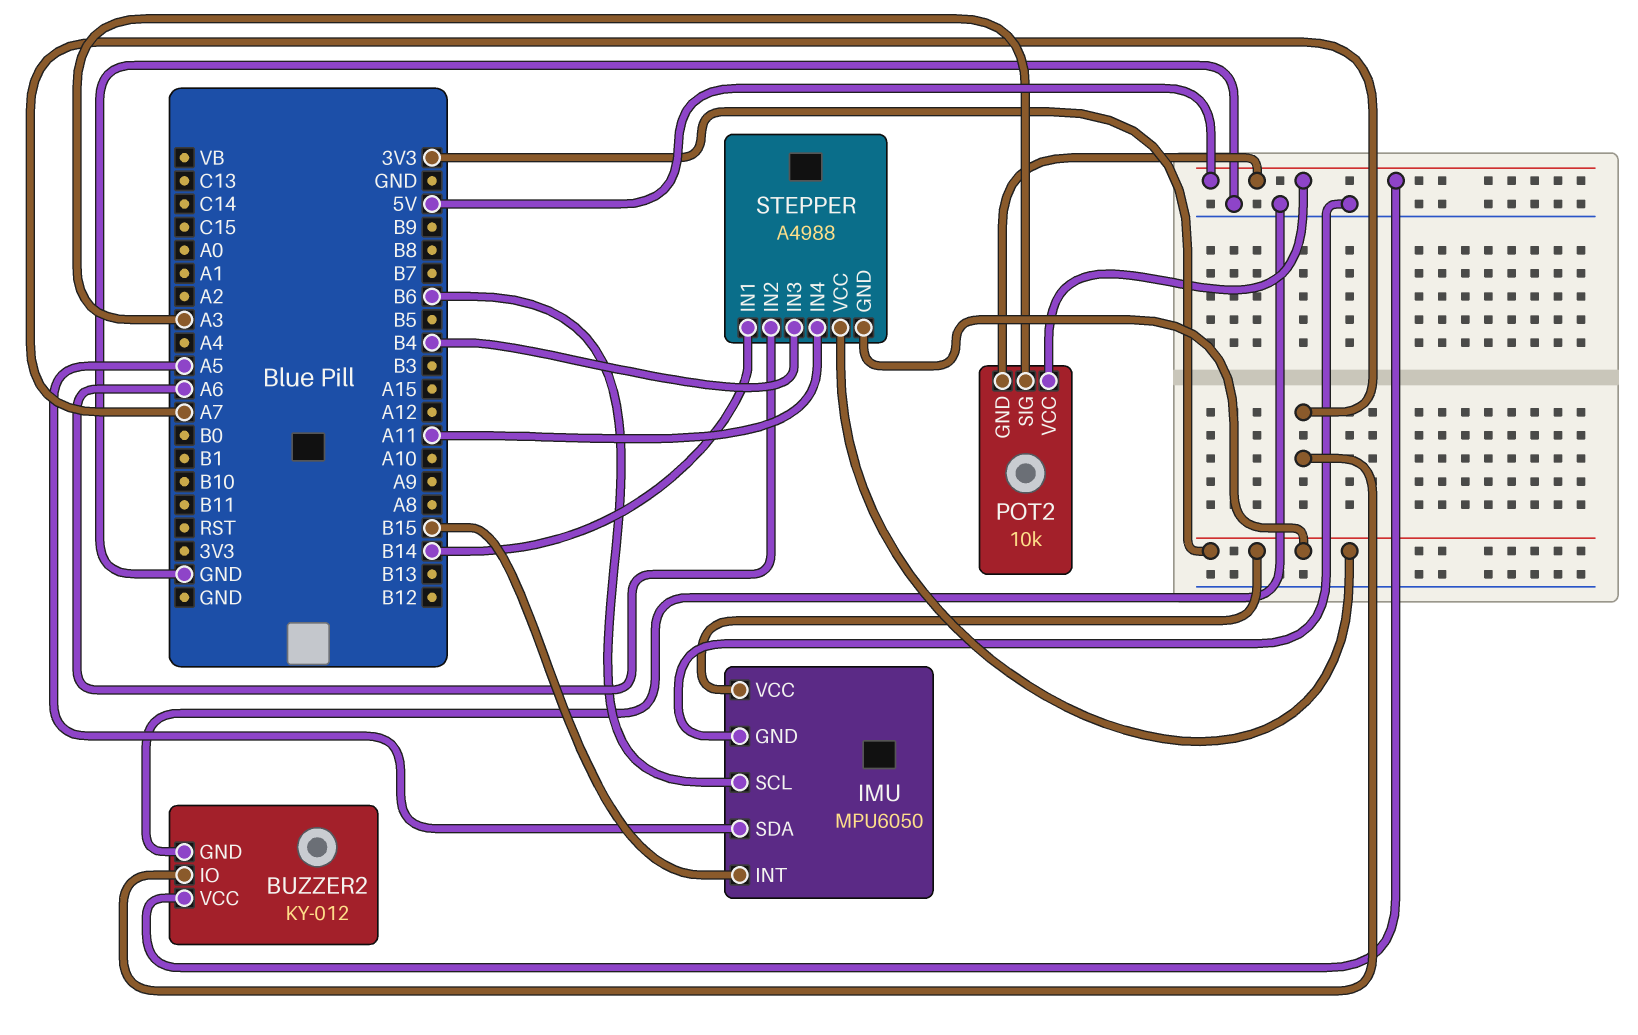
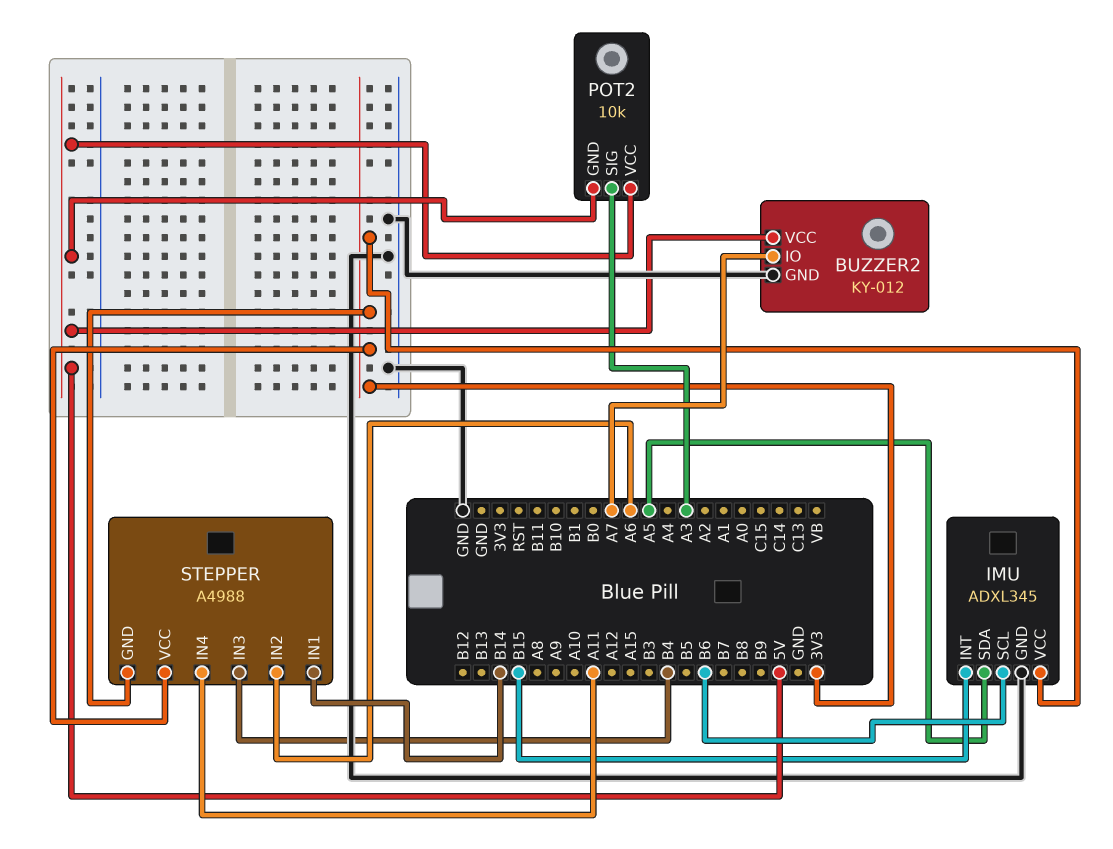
IMU: MPU6050 -> ADXL345

